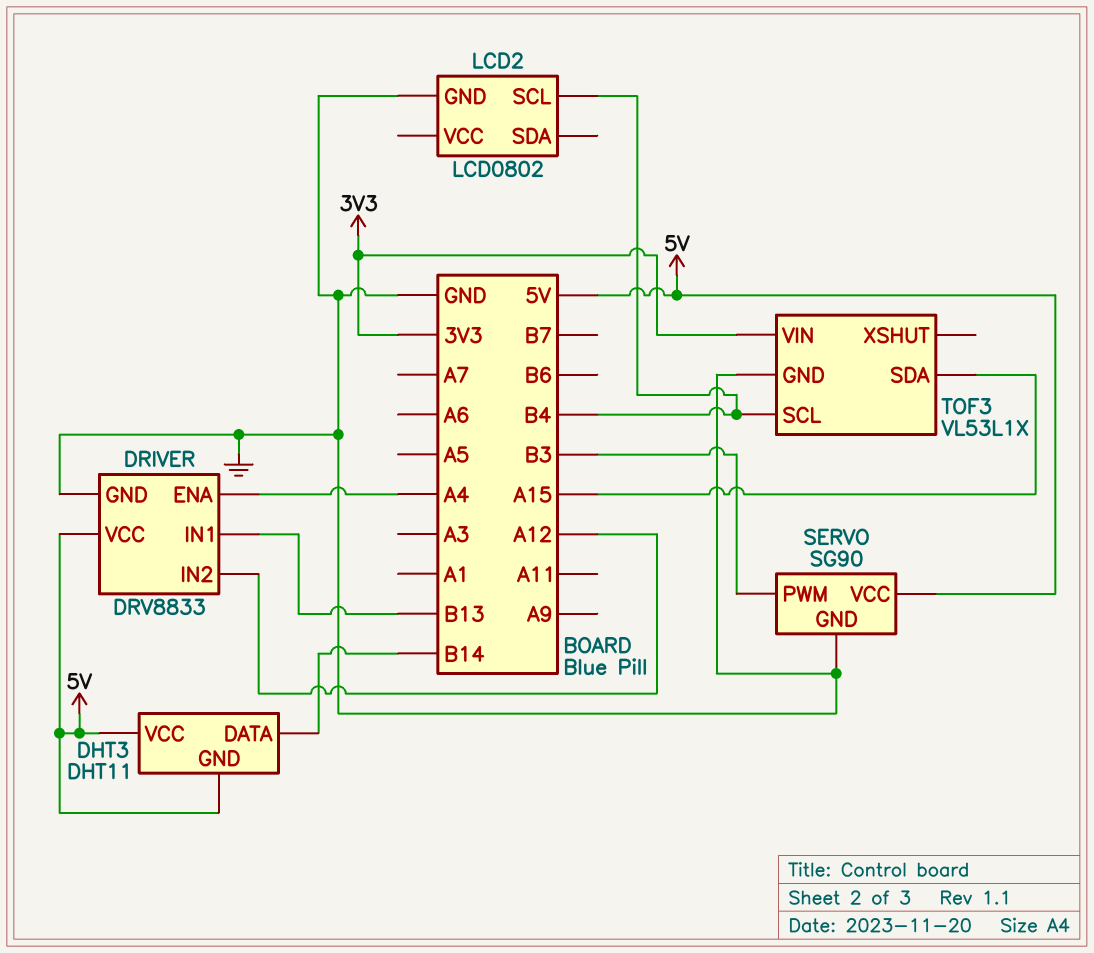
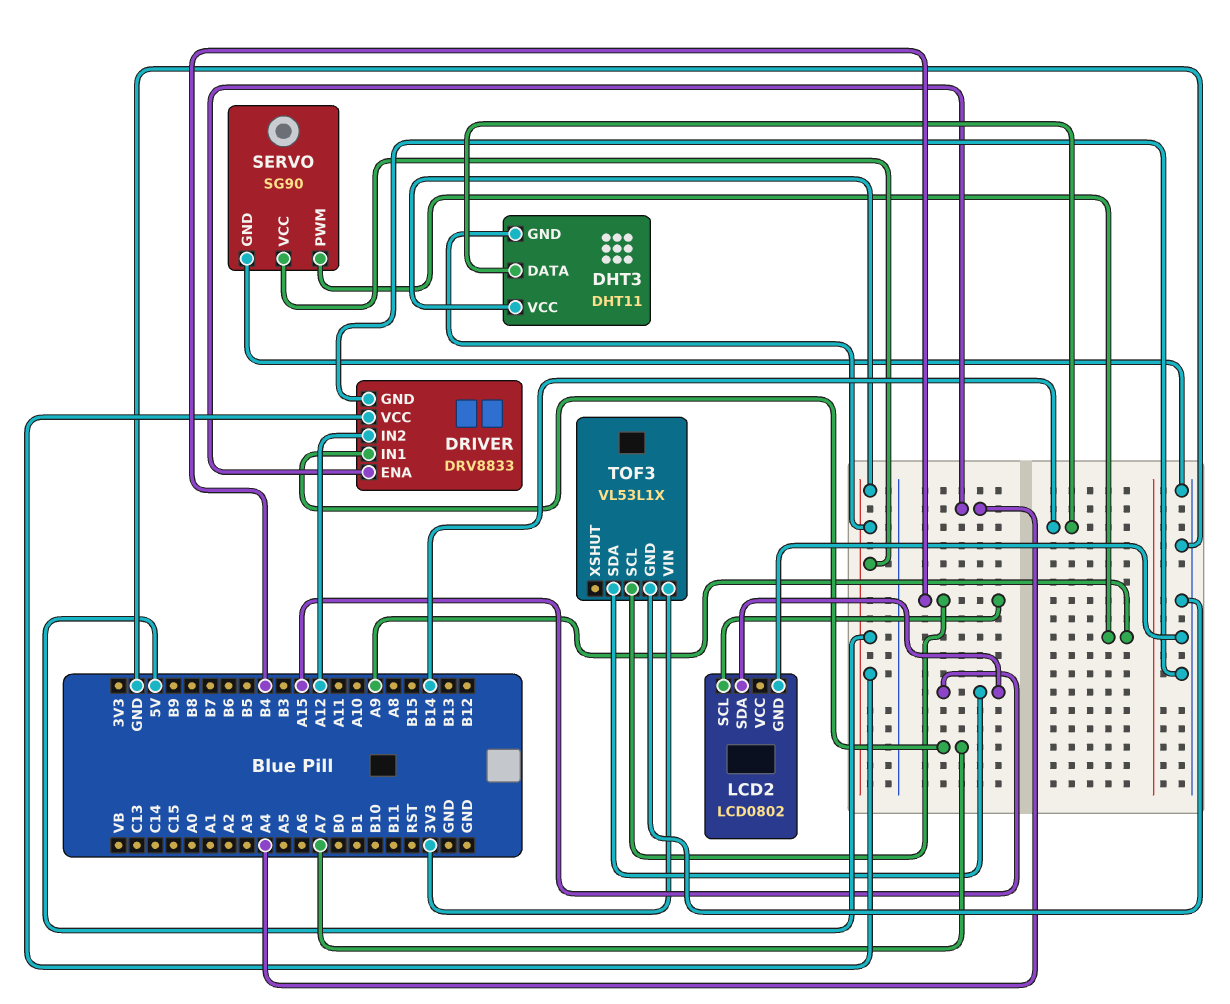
DRIVER pin IN1: B13 -> A7
LCD2 pin SDA: none -> A15
SERVO pin PWM: B3 -> A9

